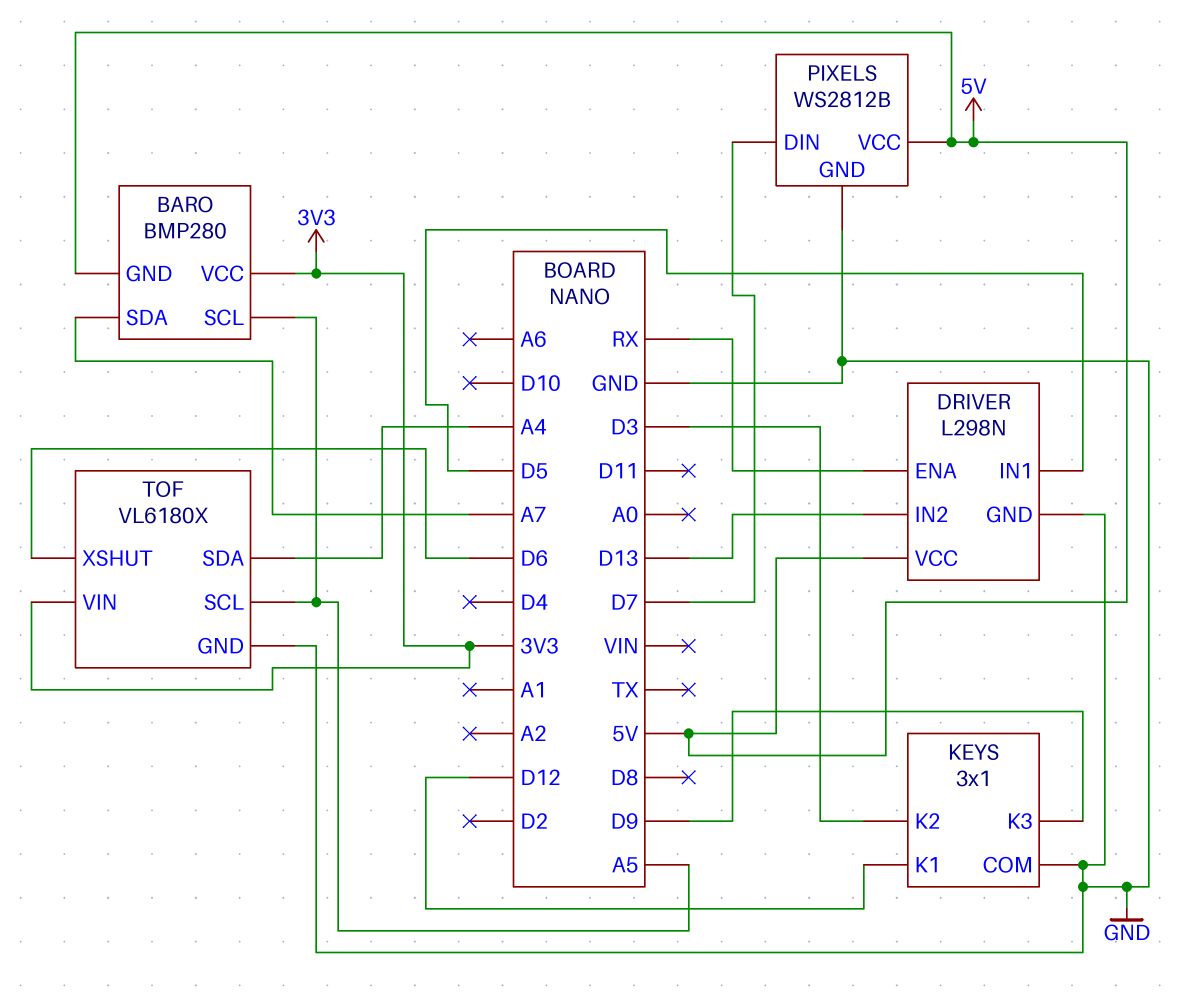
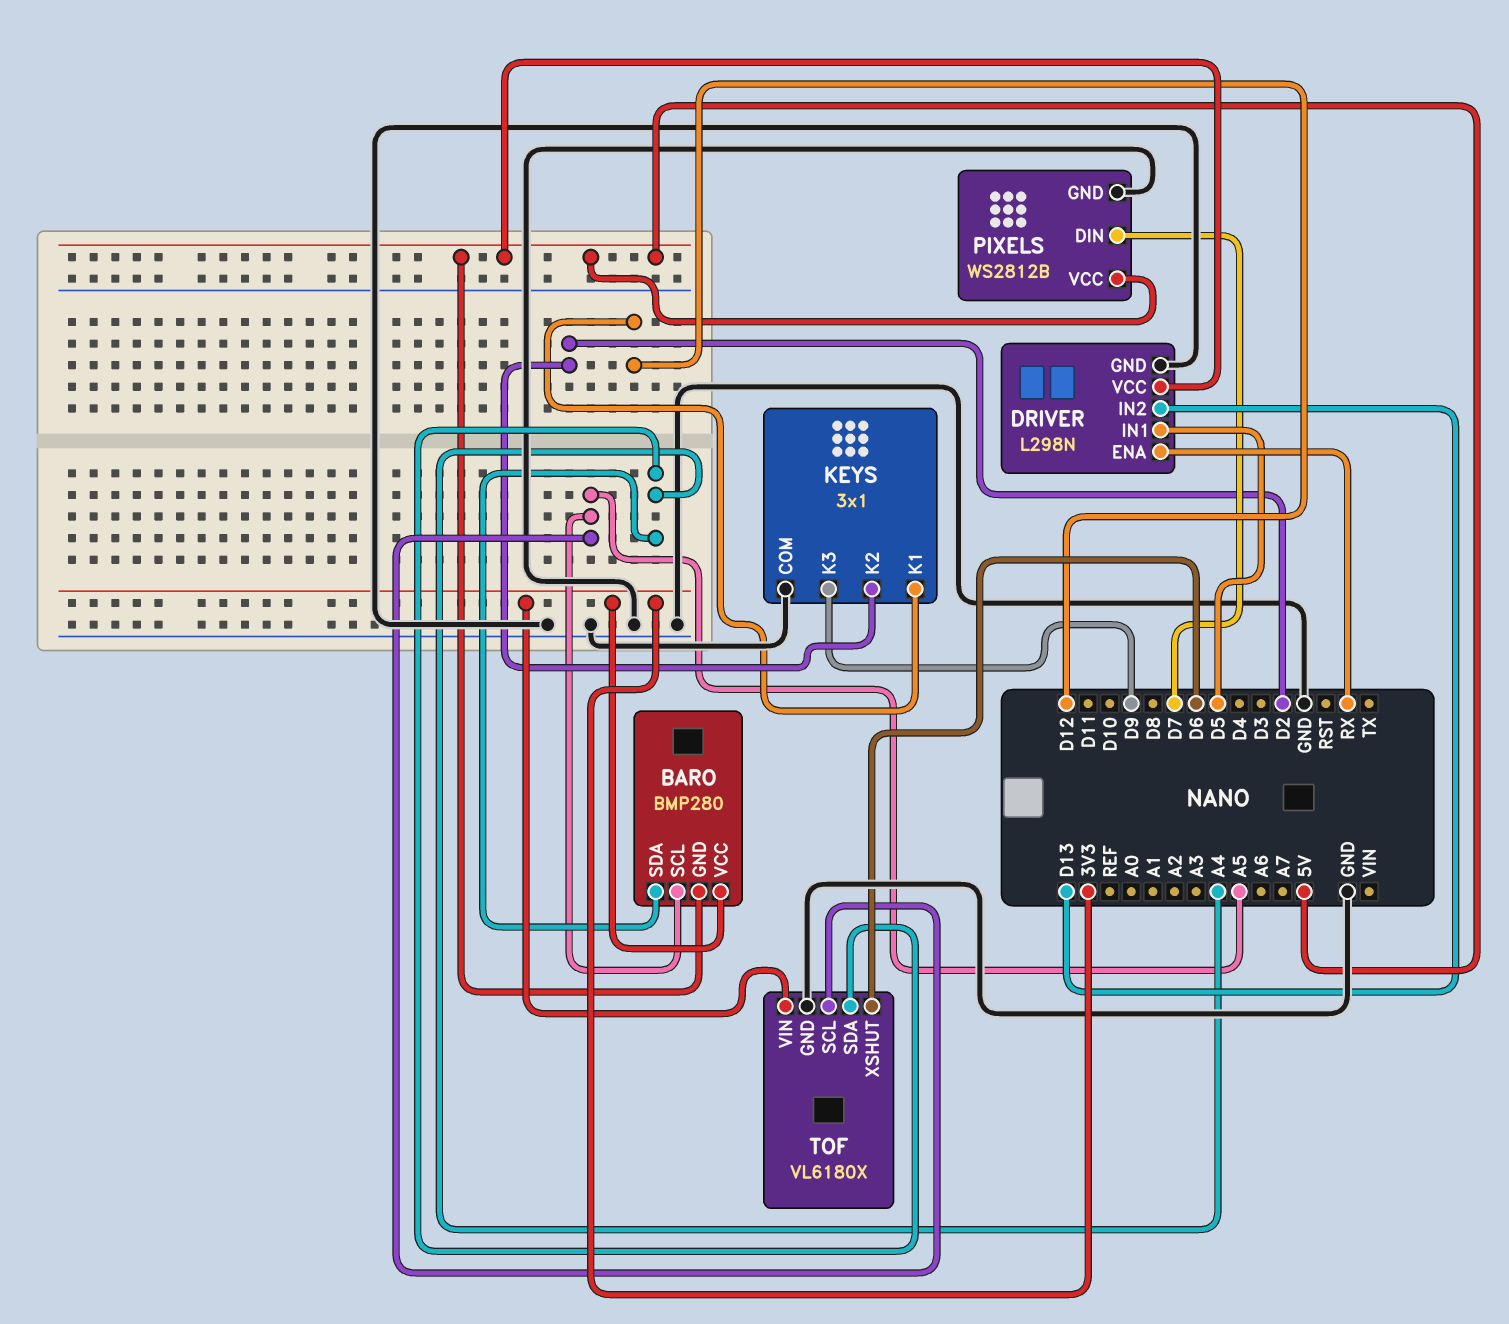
BARO pin SDA: A7 -> A4
KEYS pin K2: D3 -> D2

